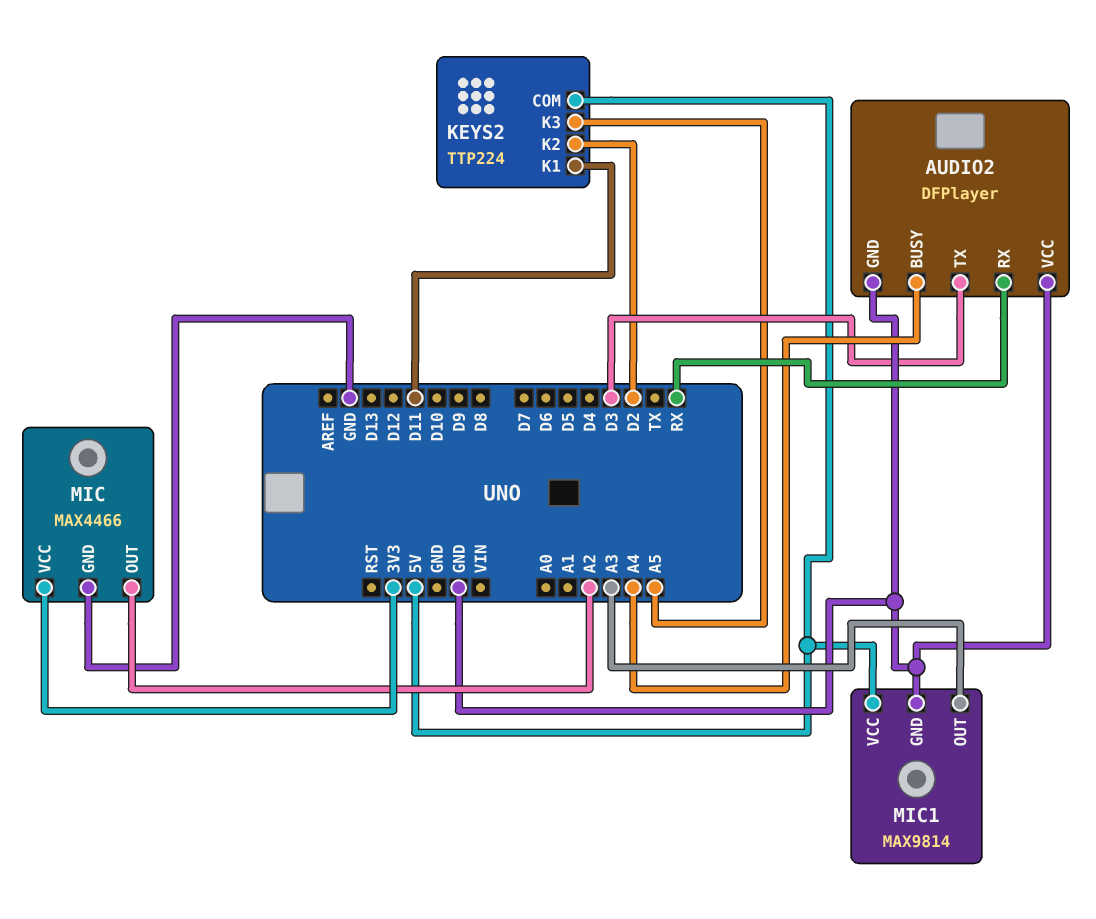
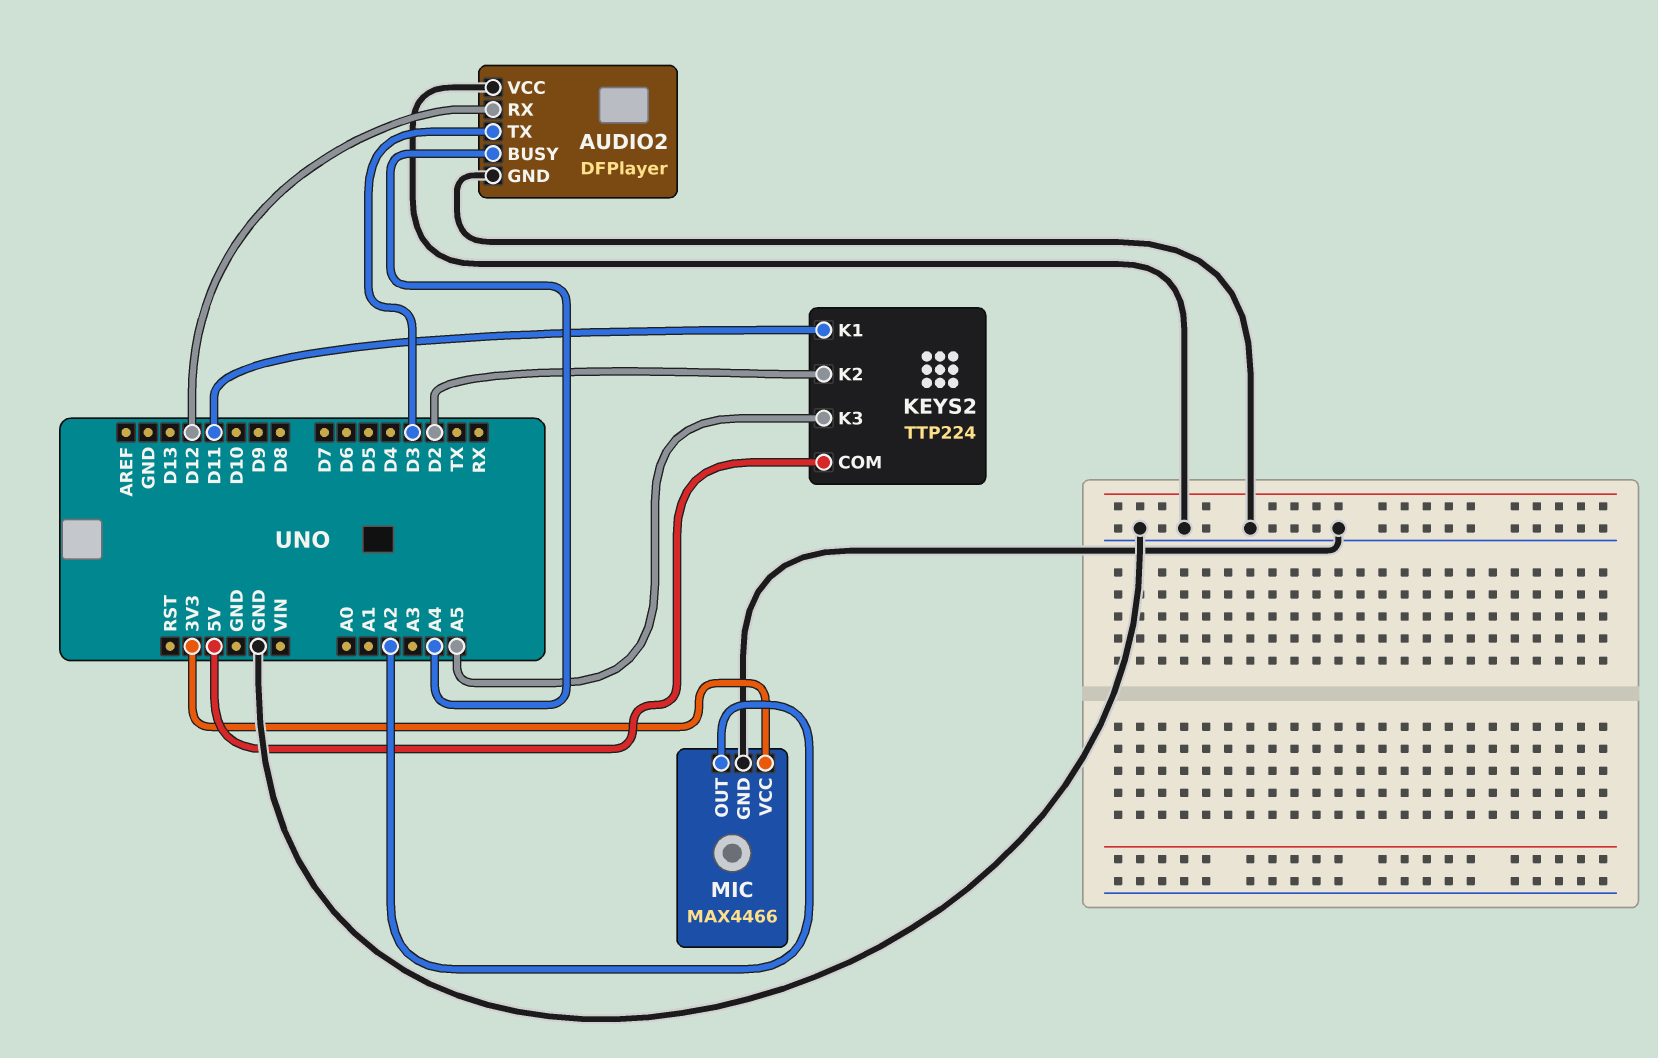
AUDIO2 pin RX: RX -> D12
MIC1: MAX9814 -> none
MIC1 pin GND: GND -> none
MIC1 pin OUT: A3 -> none
MIC1 pin VCC: 5V -> none

